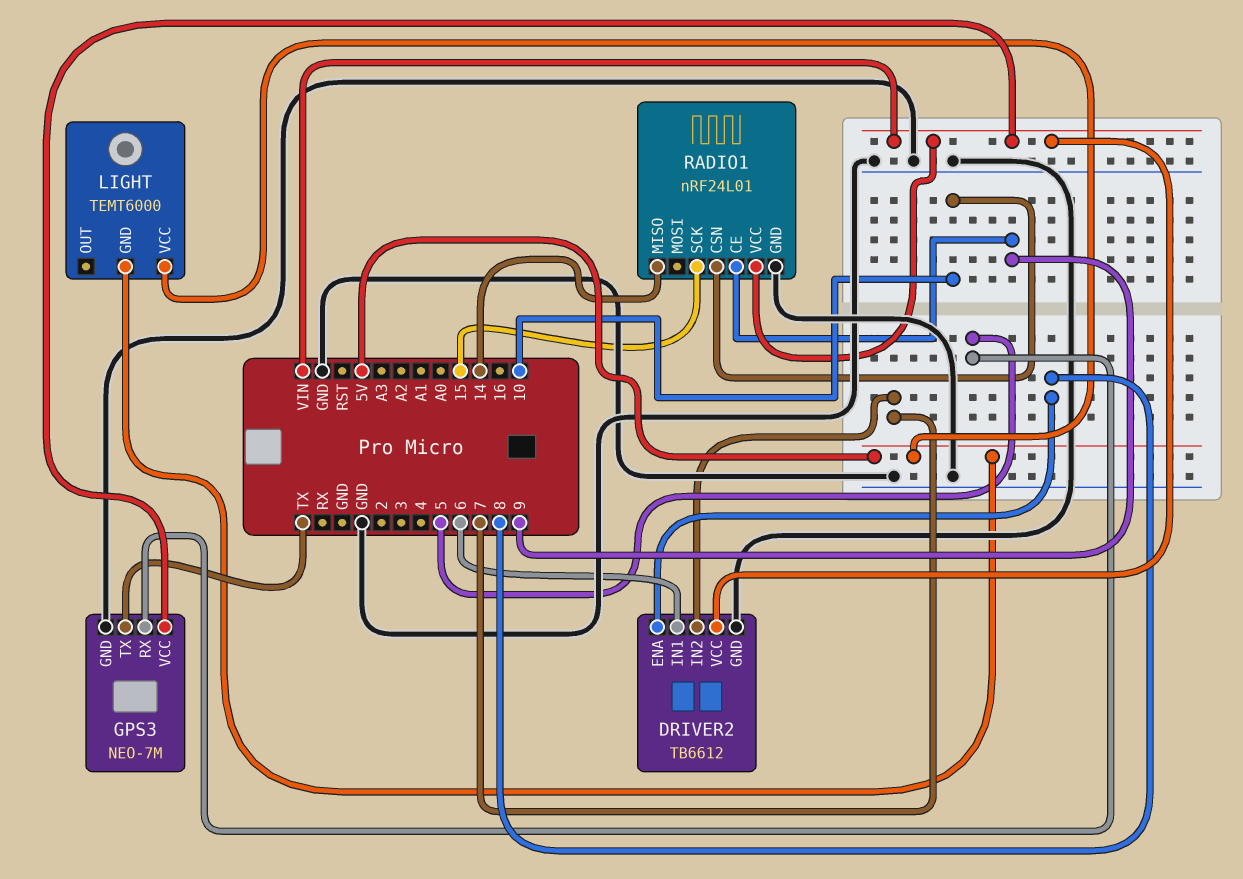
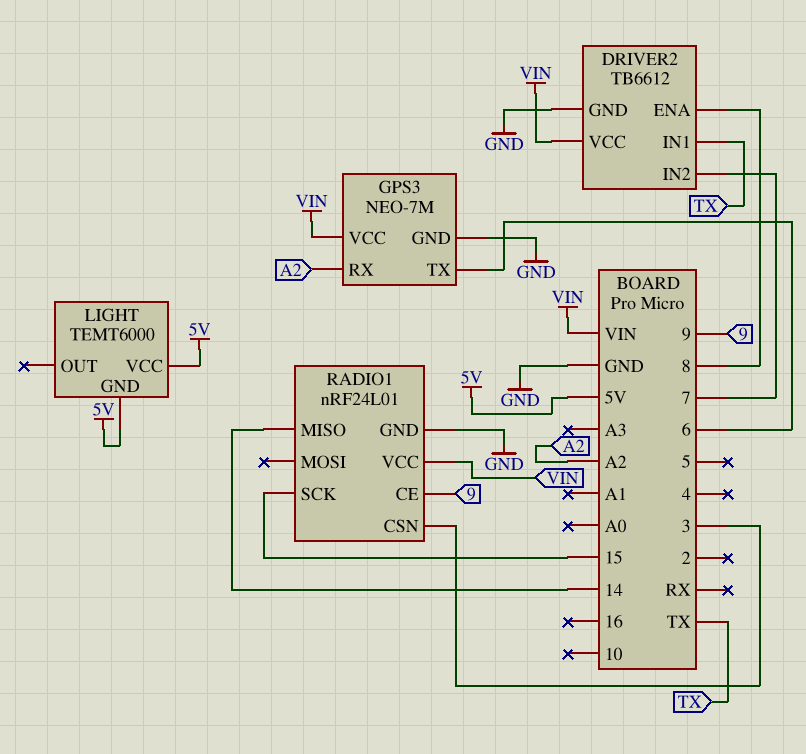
DRIVER2 pin IN1: 6 -> TX
GPS3 pin RX: 5 -> A2
GPS3 pin TX: TX -> 6
RADIO1 pin CSN: 10 -> 3

